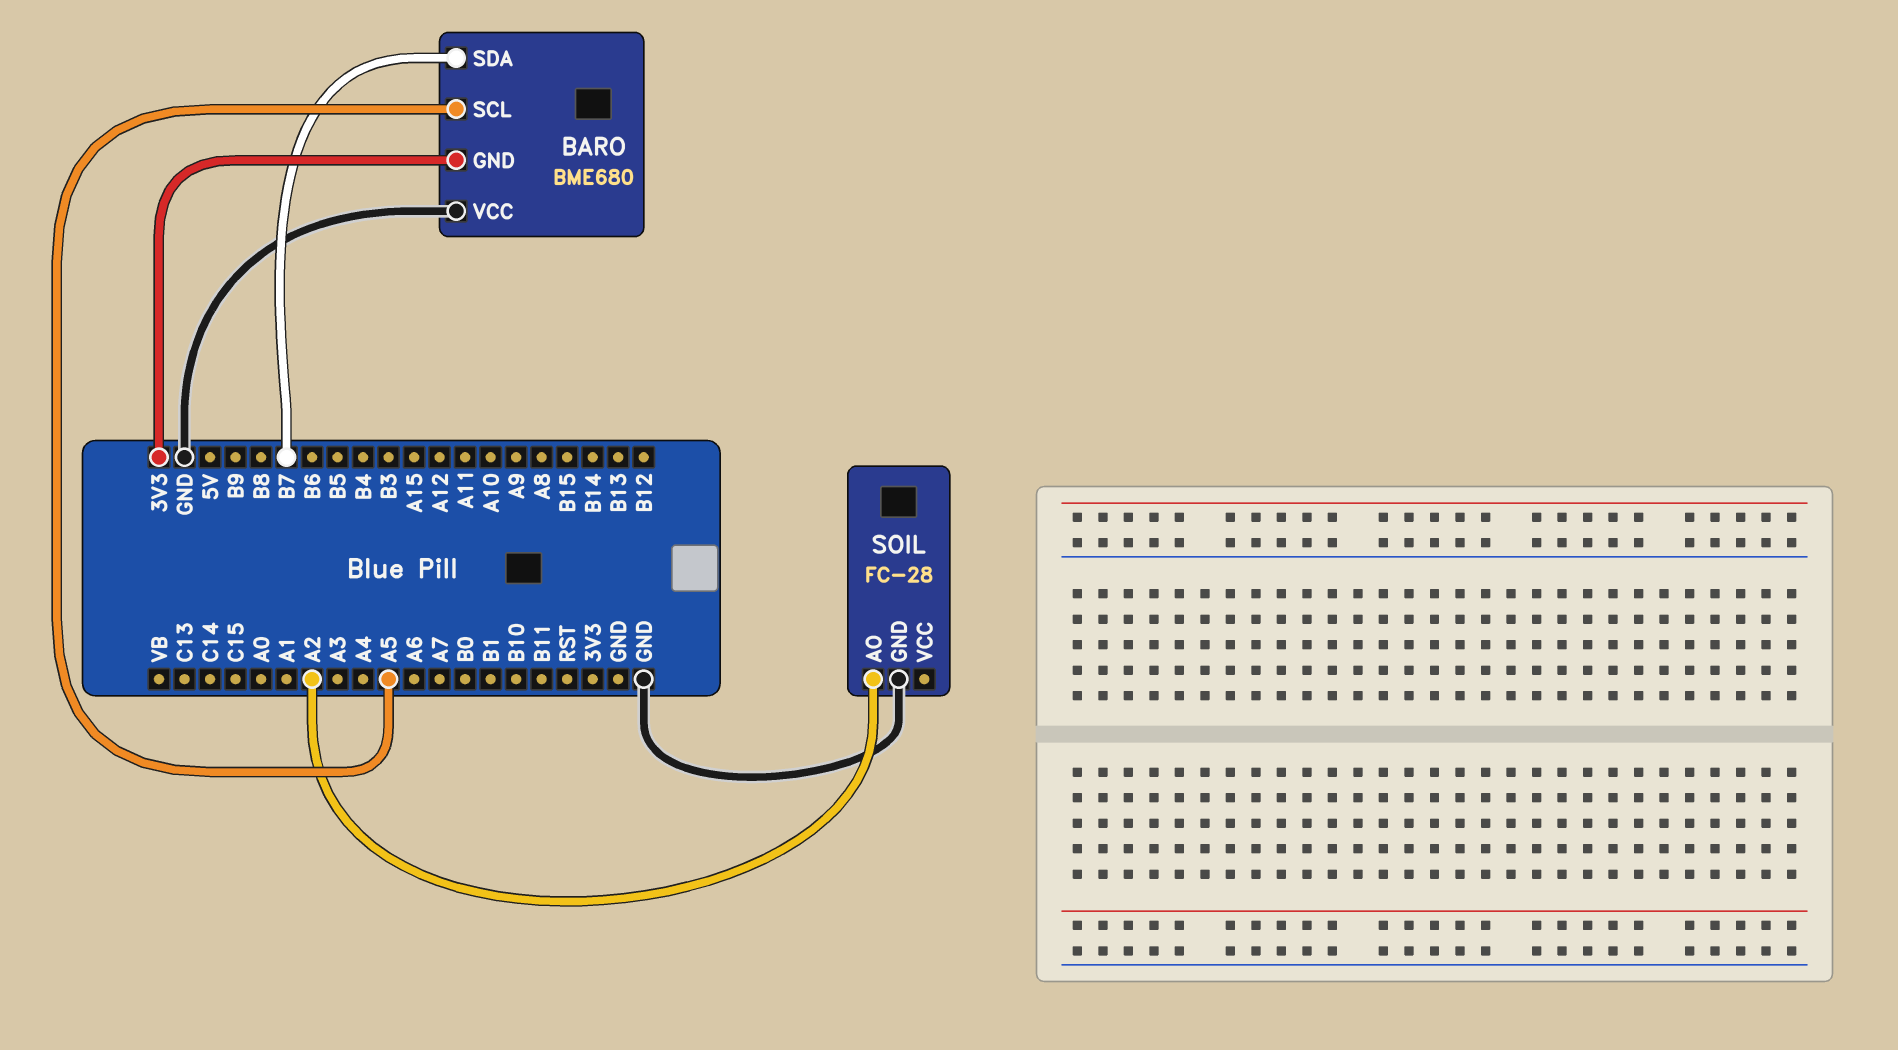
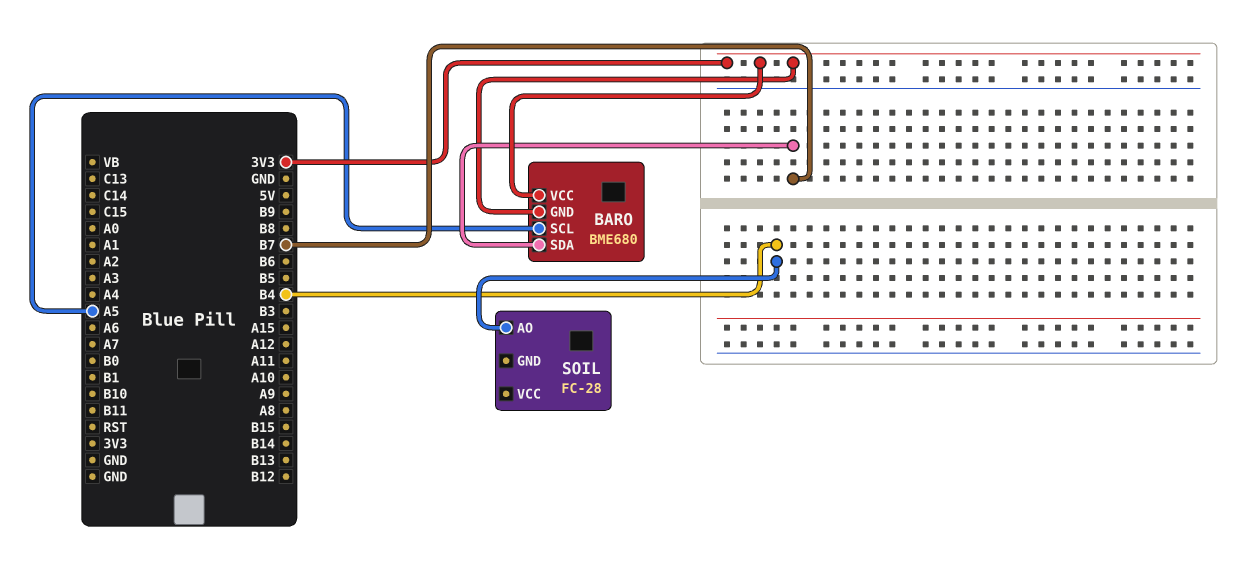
BARO pin VCC: GND -> 3V3
SOIL pin AO: A2 -> B4
SOIL pin GND: GND -> none

